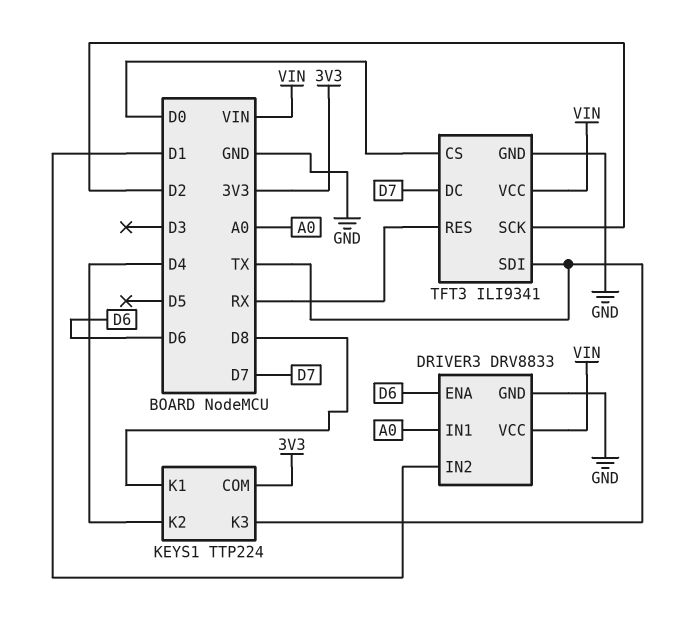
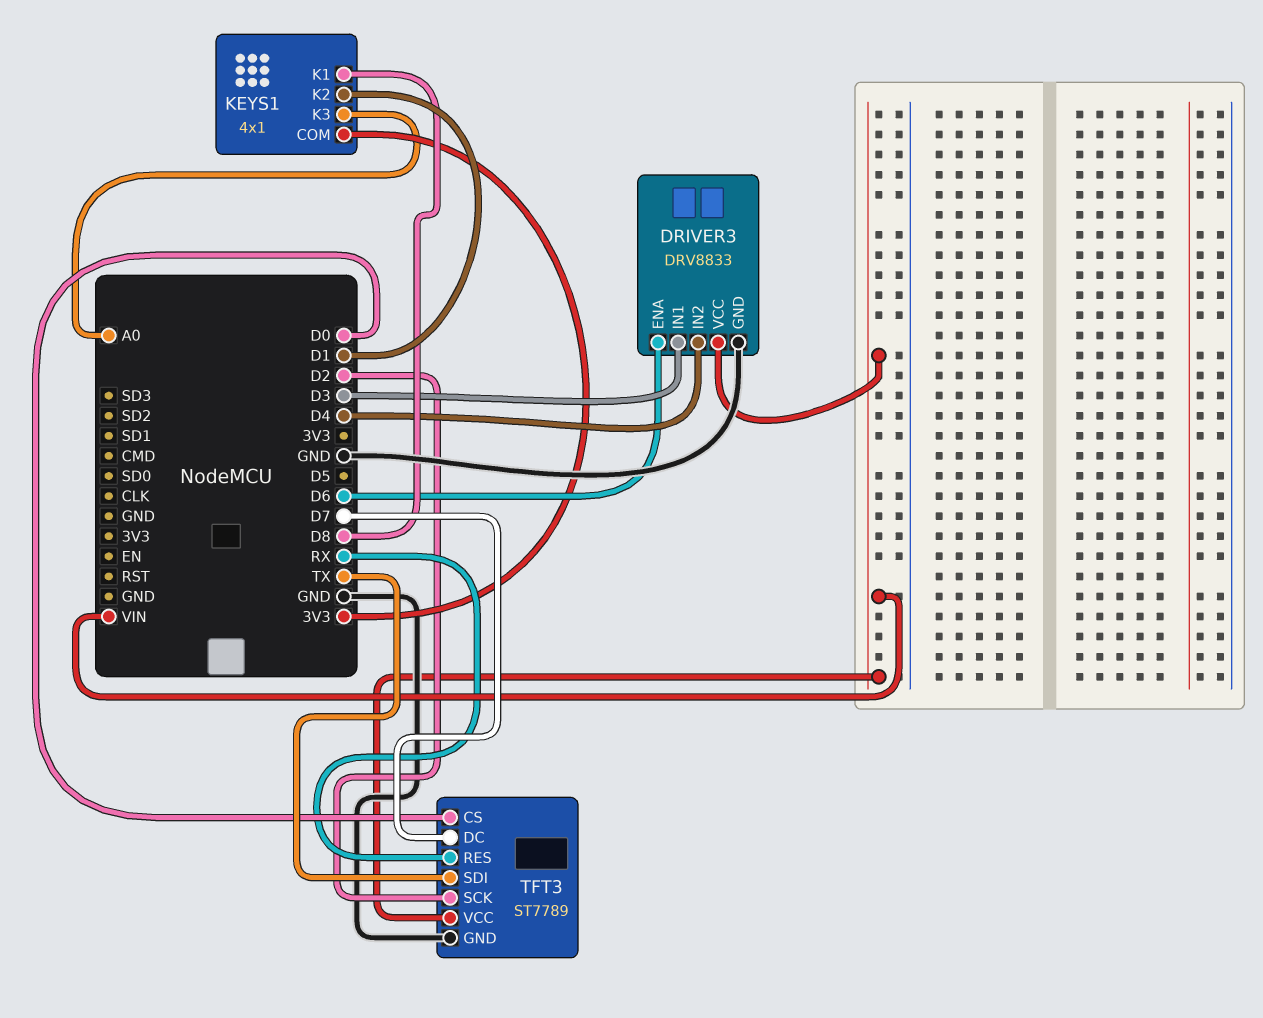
DRIVER3 pin IN1: A0 -> D3
DRIVER3 pin IN2: D1 -> D4
KEYS1: TTP224 -> 4x1
KEYS1 pin K2: D4 -> D1
KEYS1 pin K3: TX -> A0
TFT3: ILI9341 -> ST7789

